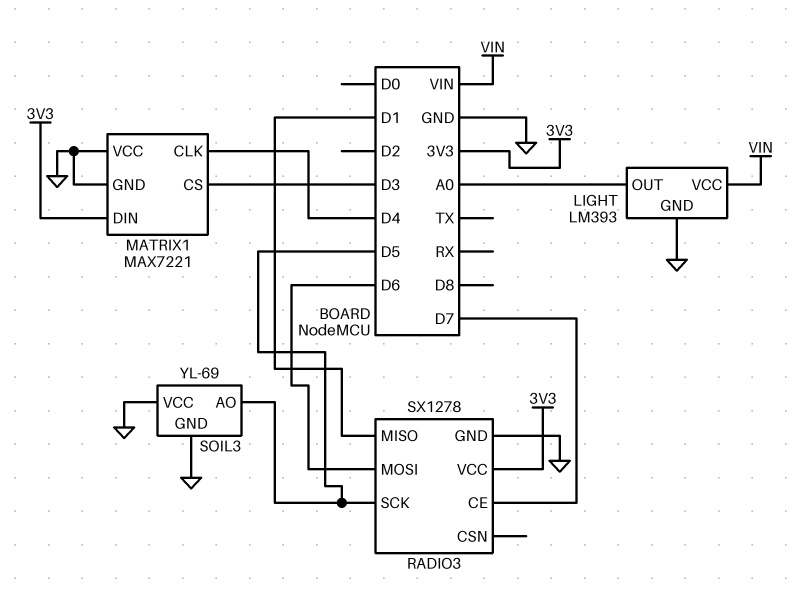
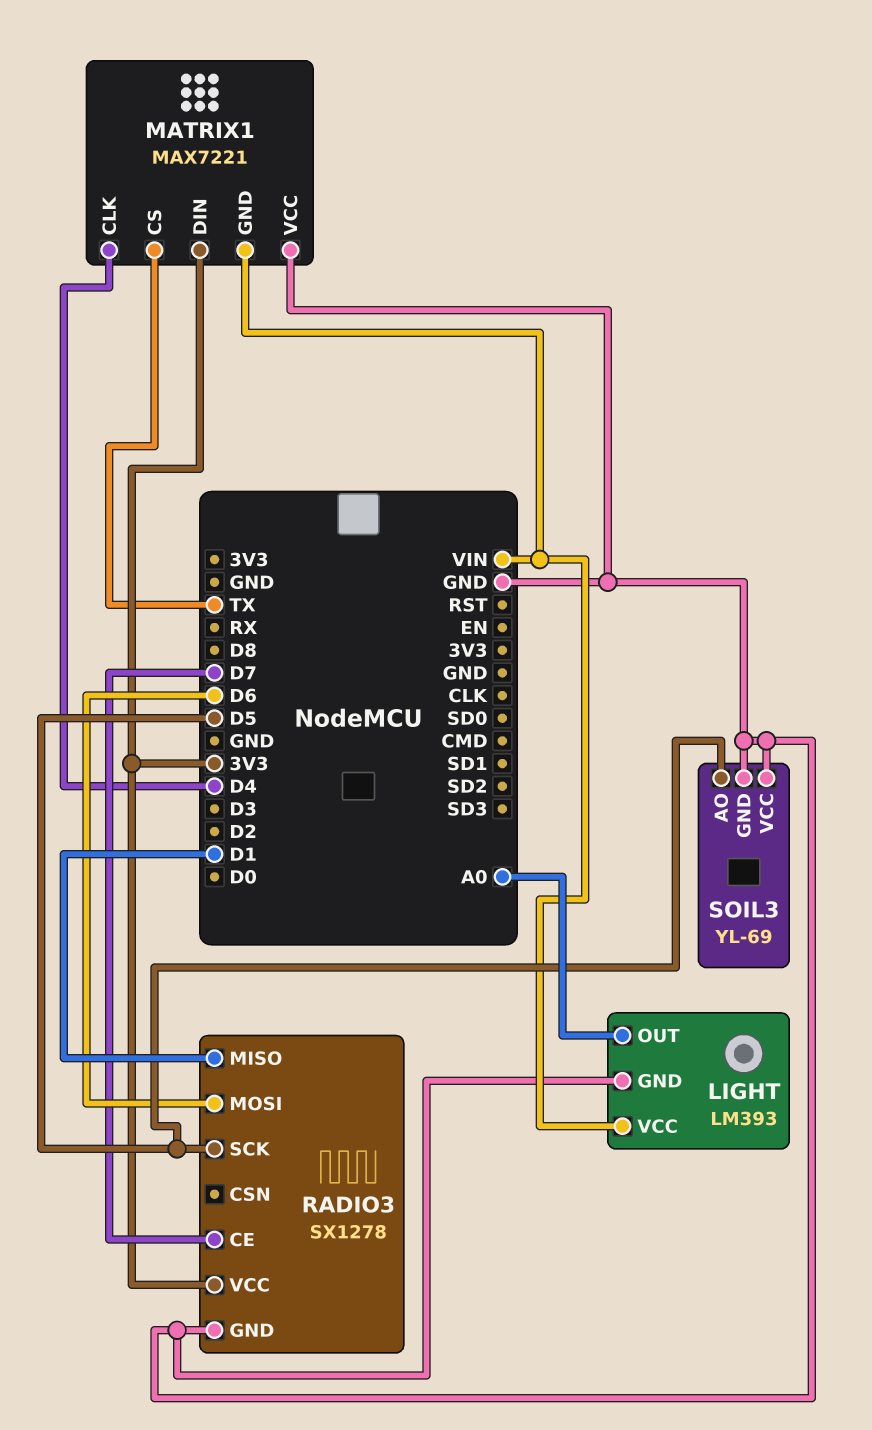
MATRIX1 pin CS: D3 -> TX
MATRIX1 pin GND: GND -> VIN

